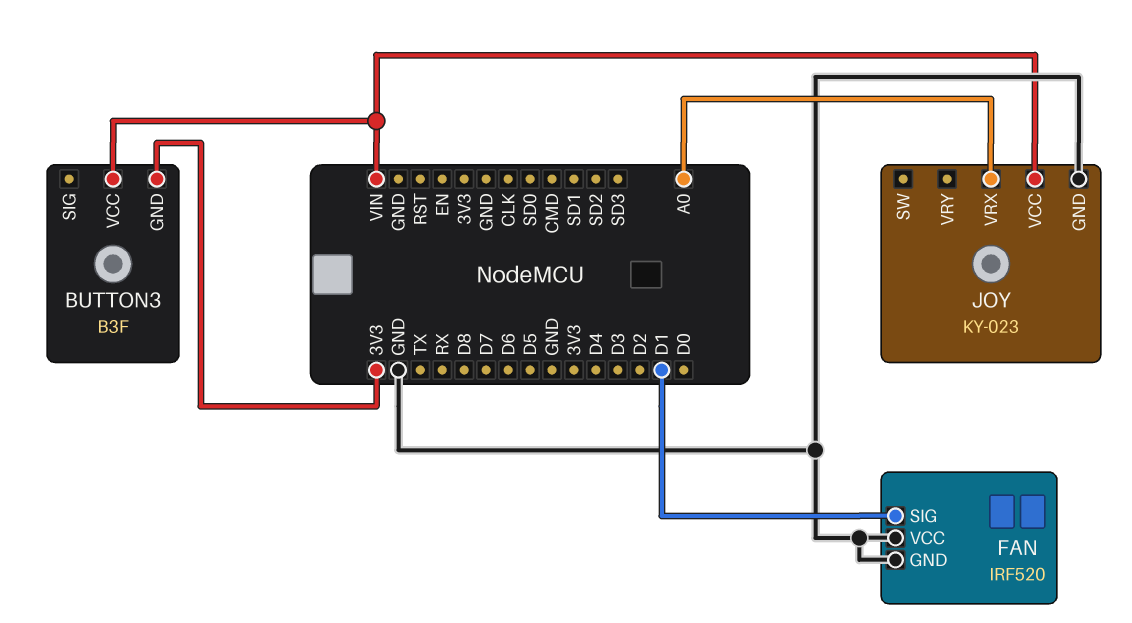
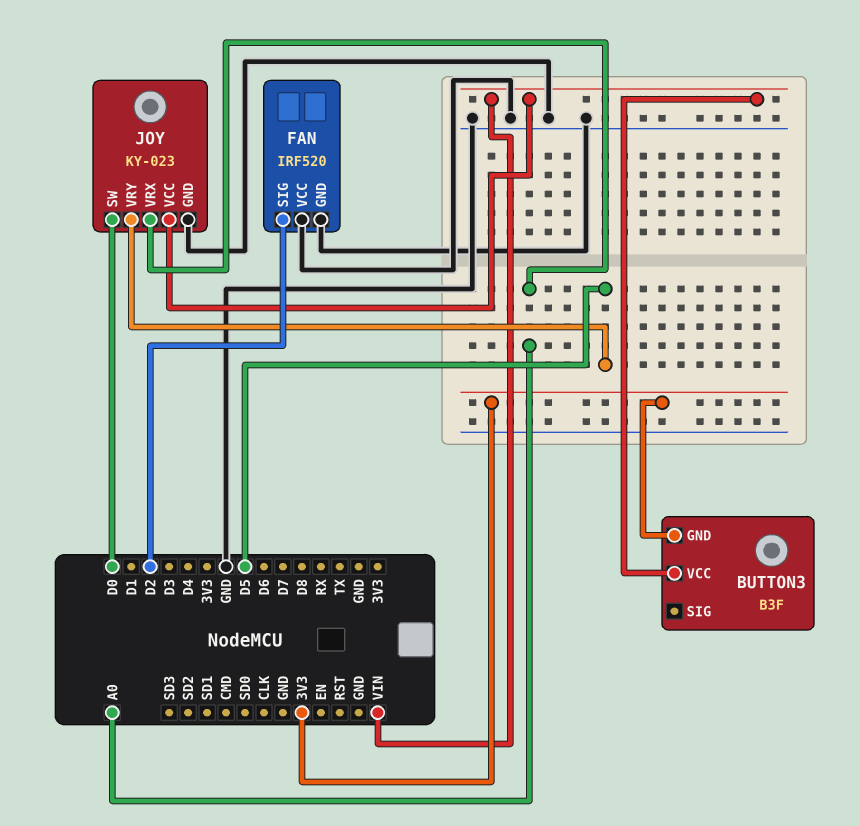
FAN pin SIG: D1 -> D2
JOY pin SW: none -> D0
JOY pin VRY: none -> D5

